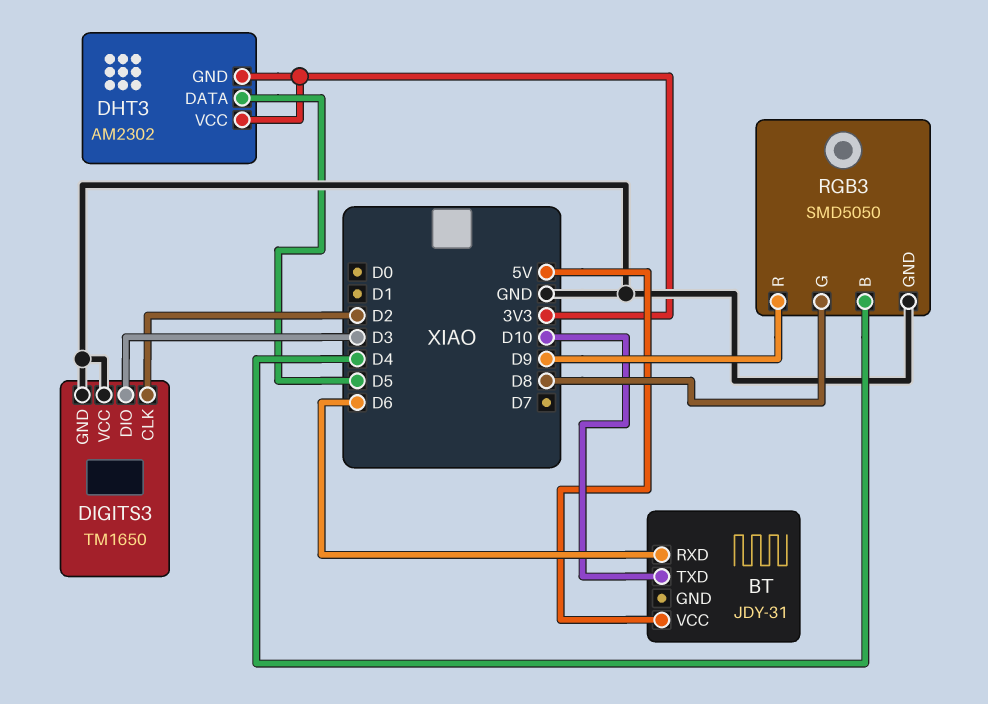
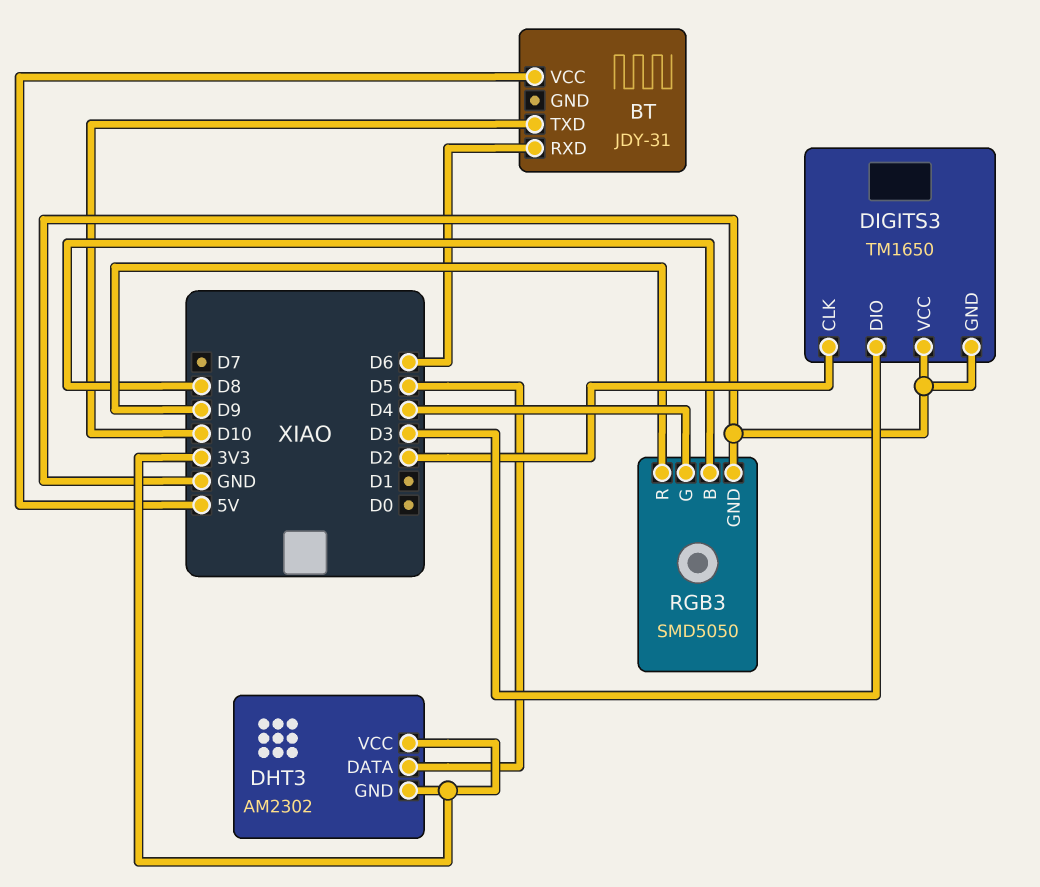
RGB3 pin B: D4 -> D8
RGB3 pin G: D8 -> D4

